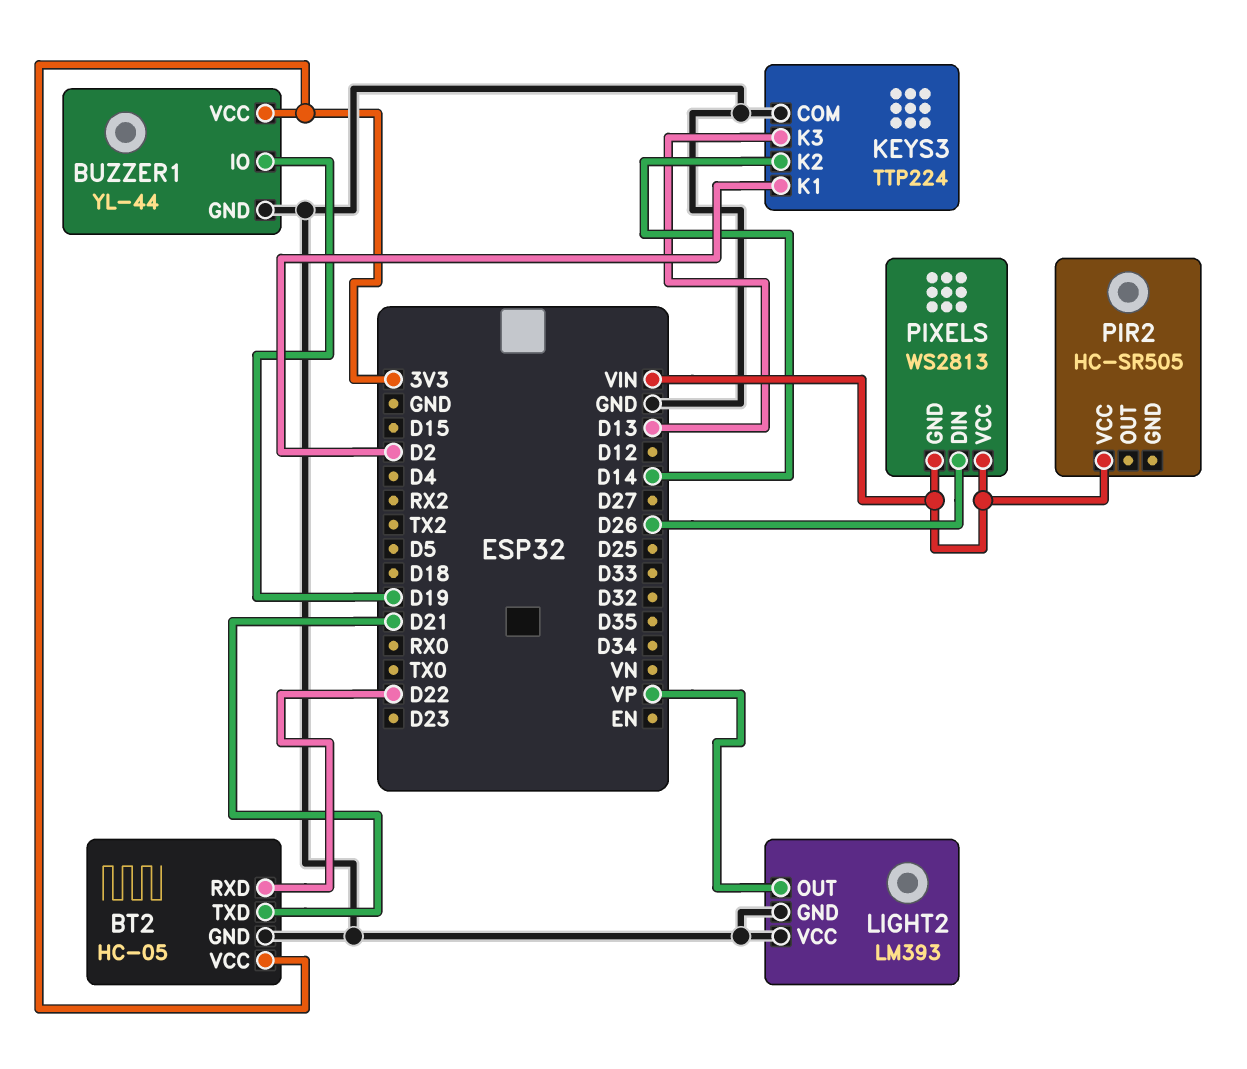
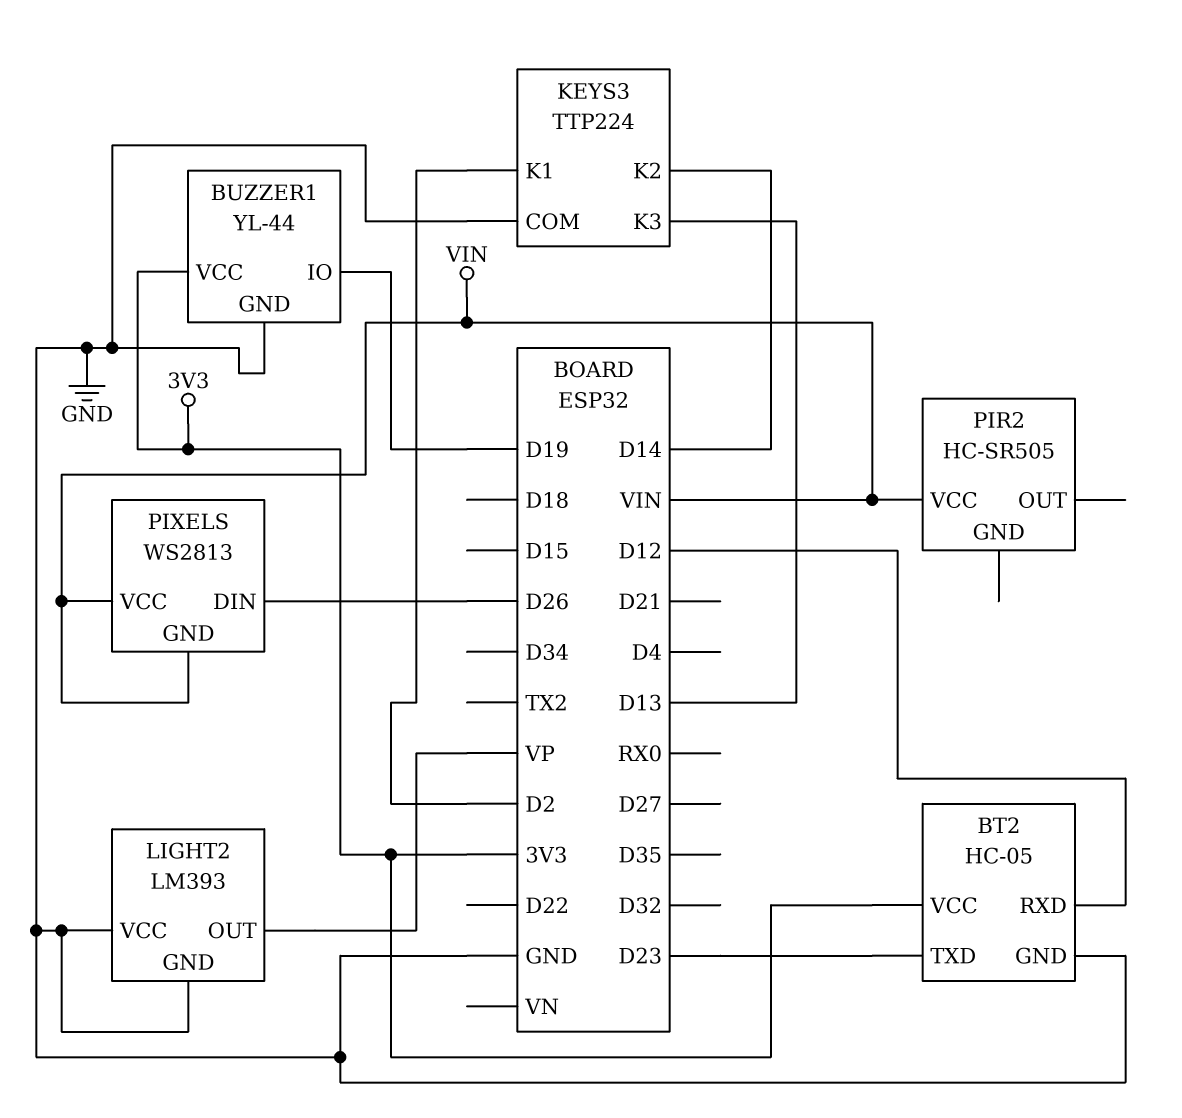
BT2 pin RXD: D22 -> D12
BT2 pin TXD: D21 -> D23

